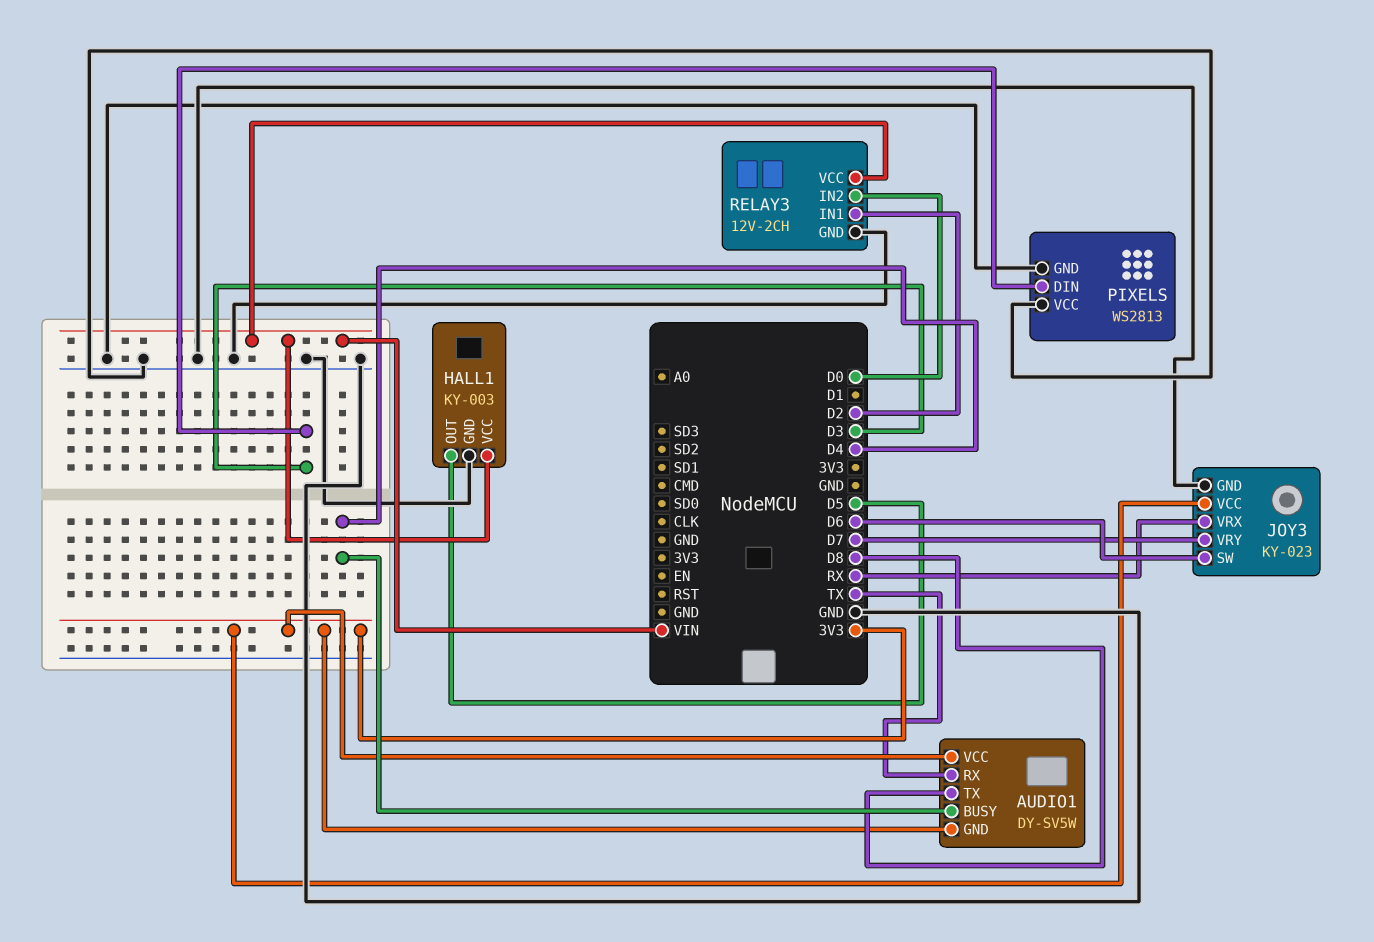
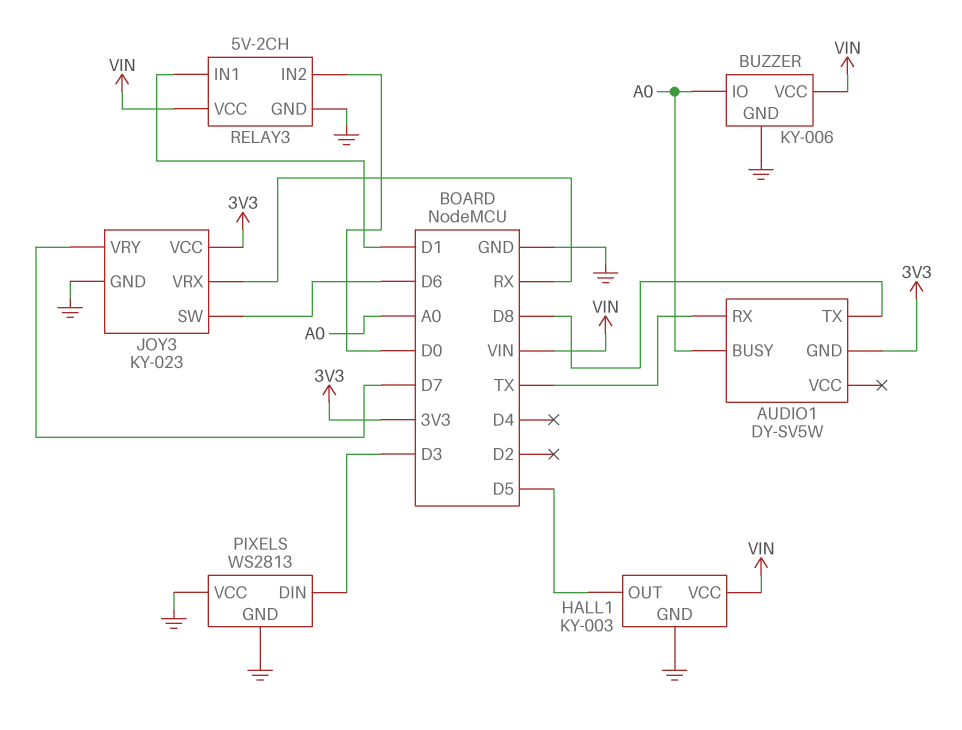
AUDIO1 pin BUSY: D4 -> A0
AUDIO1 pin VCC: 3V3 -> none
BUZZER: none -> KY-006
BUZZER pin GND: none -> GND
BUZZER pin IO: none -> A0
BUZZER pin VCC: none -> VIN
RELAY3: 12V-2CH -> 5V-2CH
RELAY3 pin IN1: D2 -> D1

